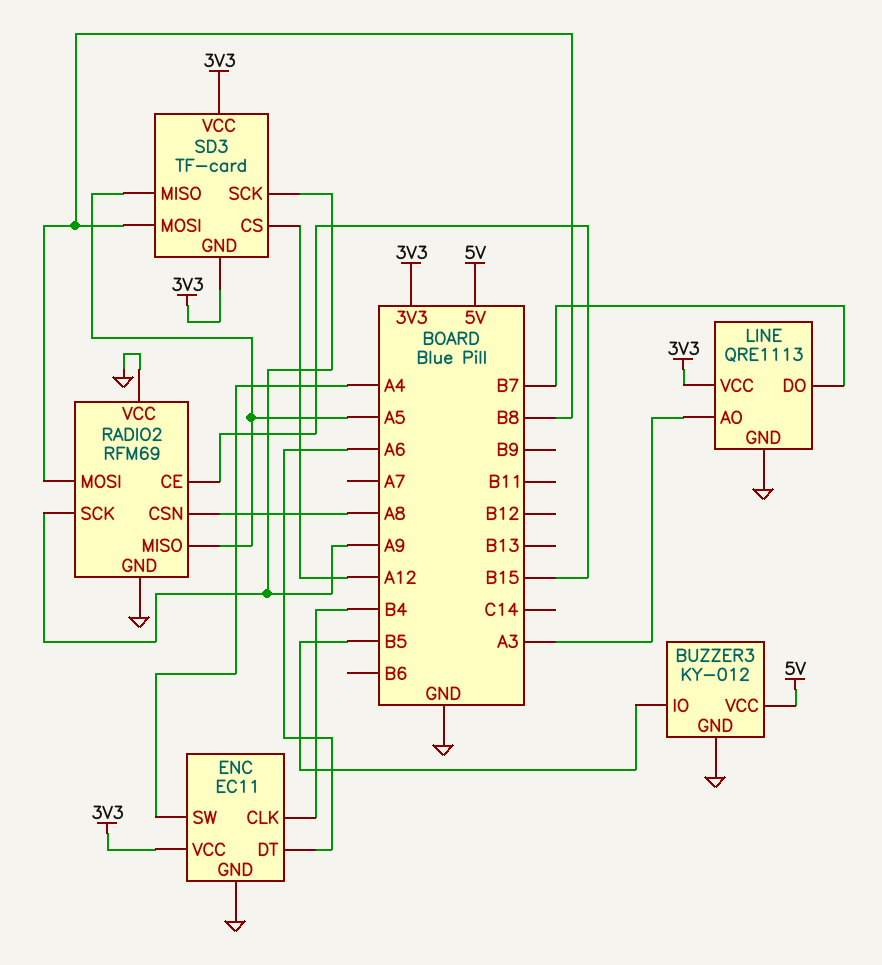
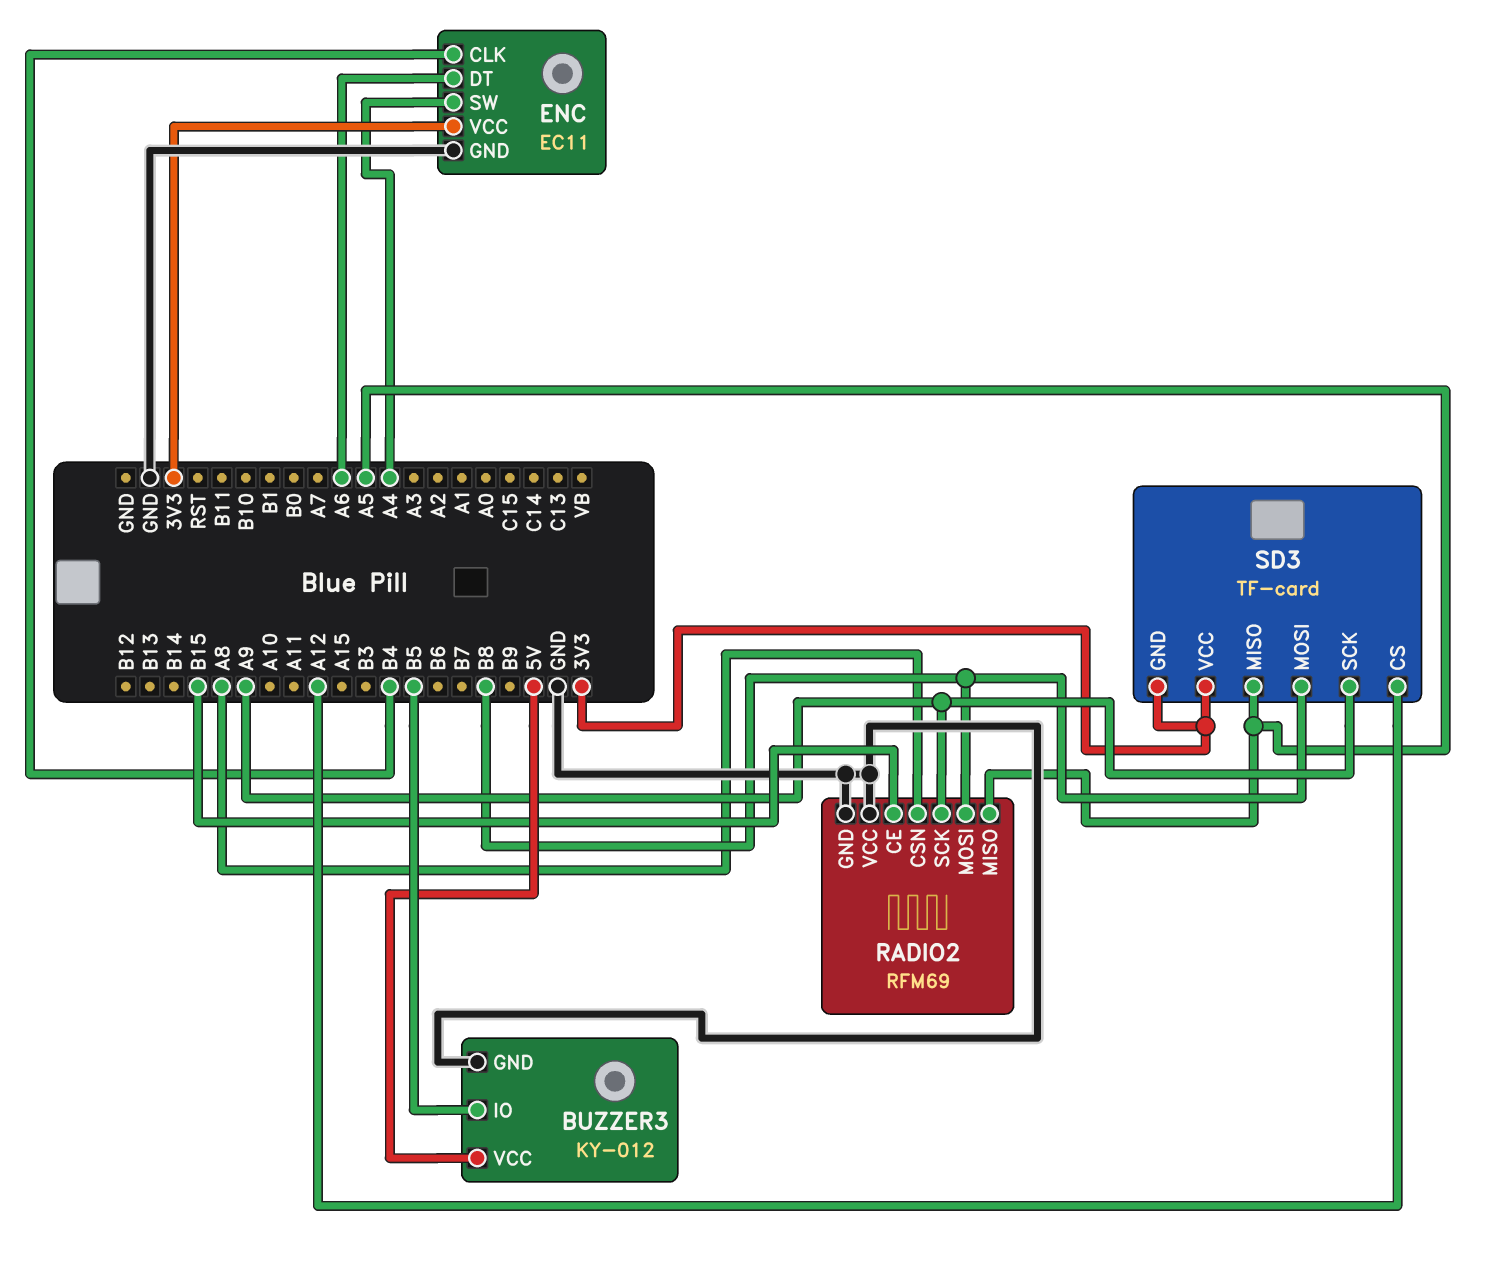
LINE: QRE1113 -> none
LINE pin AO: A3 -> none
LINE pin DO: B7 -> none
LINE pin GND: GND -> none
LINE pin VCC: 3V3 -> none

